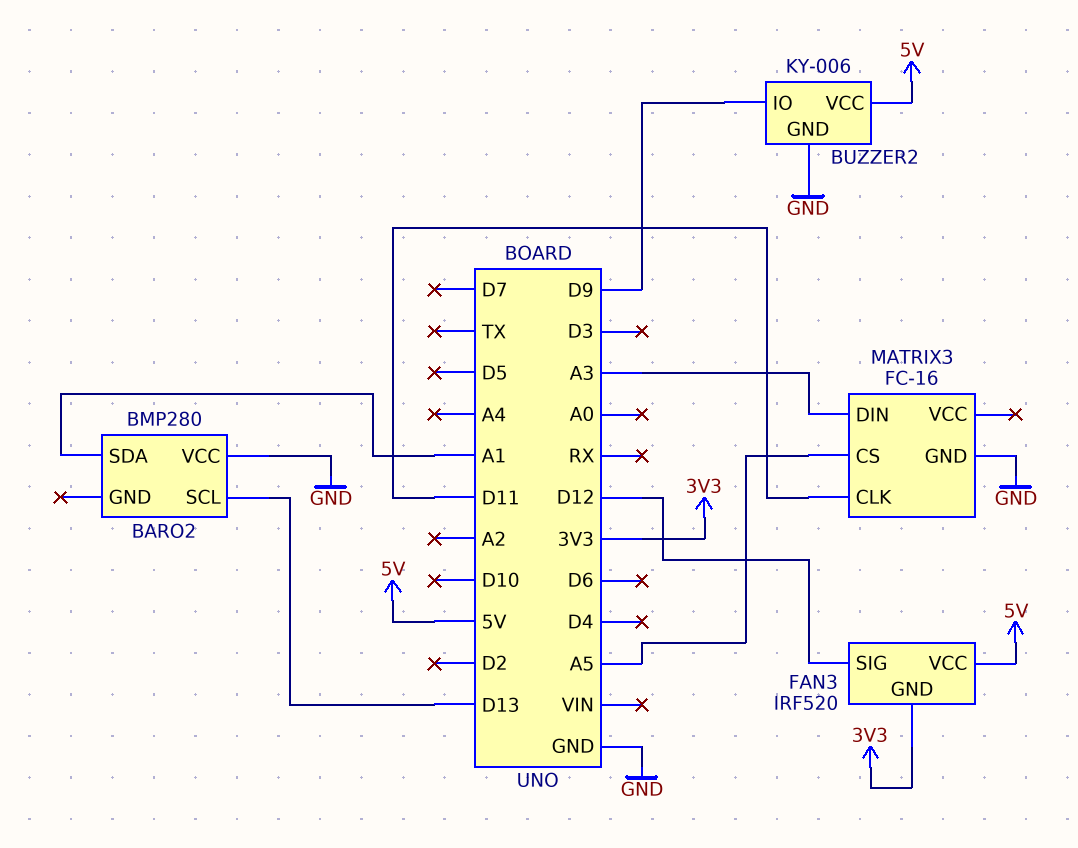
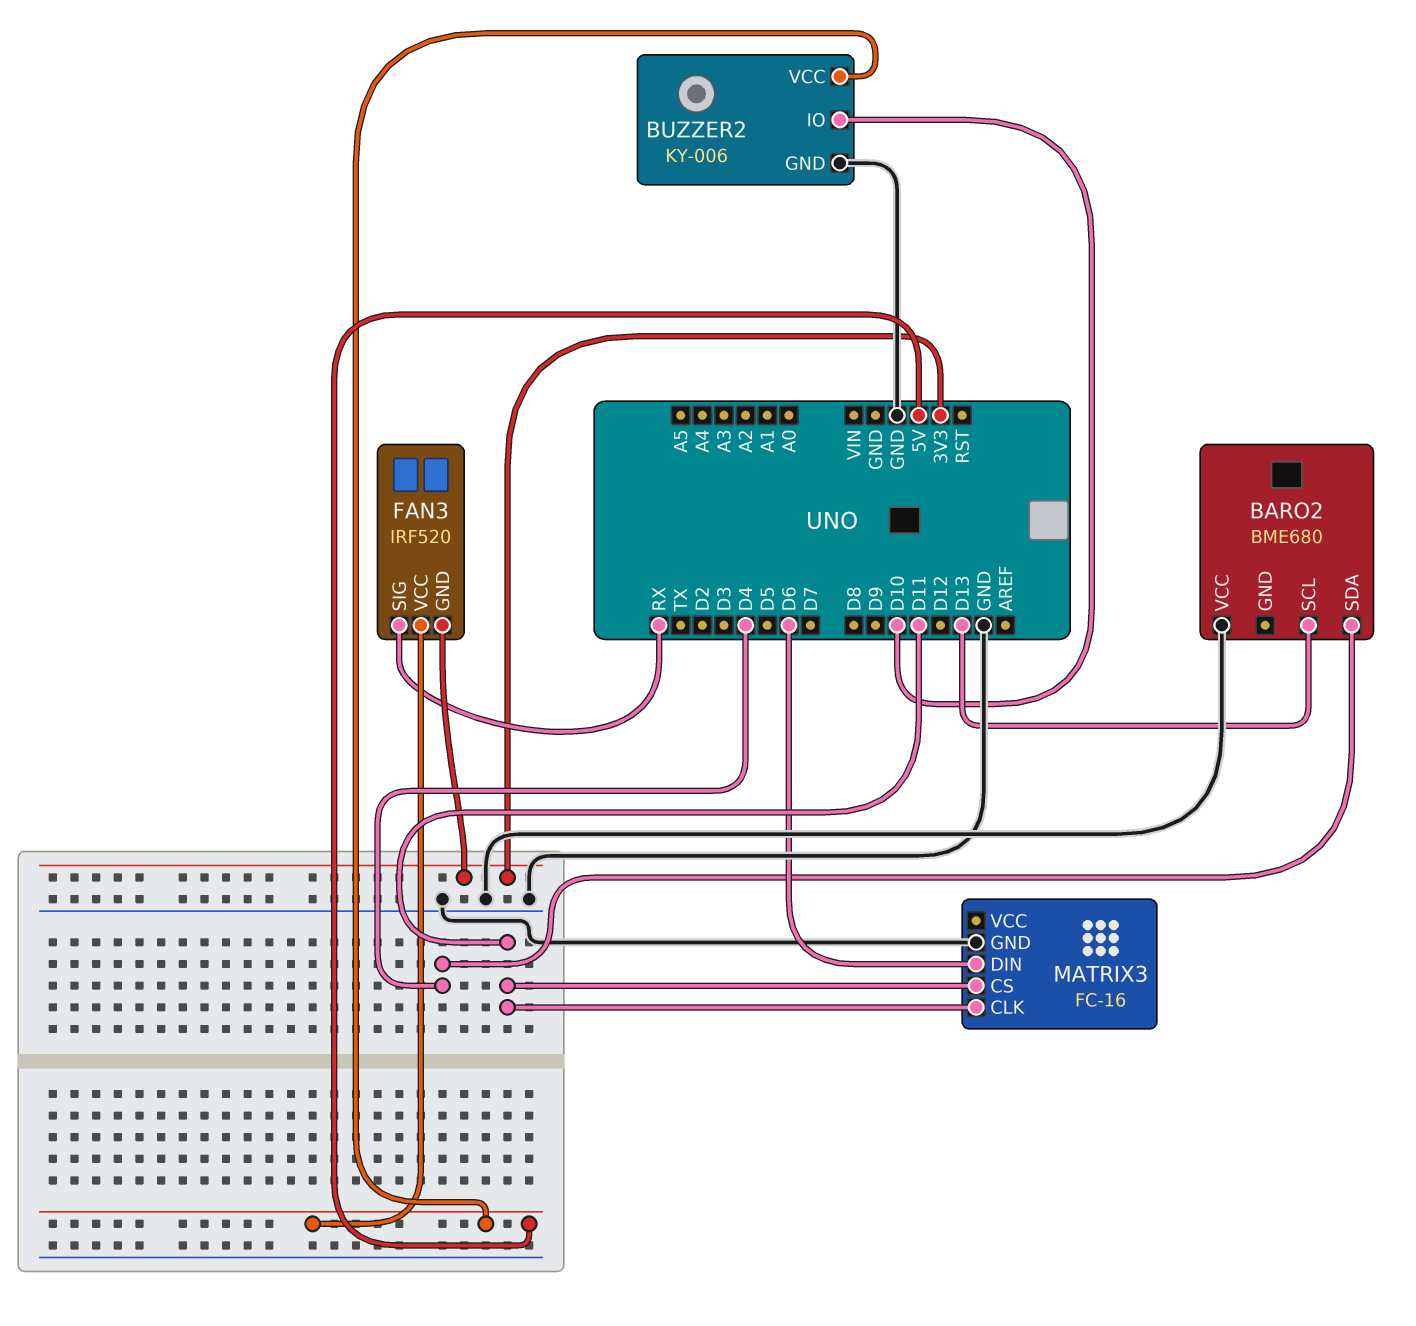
BARO2: BMP280 -> BME680
BARO2 pin SDA: A1 -> D4
BUZZER2 pin IO: D9 -> D10
FAN3 pin SIG: D12 -> RX
MATRIX3 pin CS: A5 -> D11
MATRIX3 pin DIN: A3 -> D6

